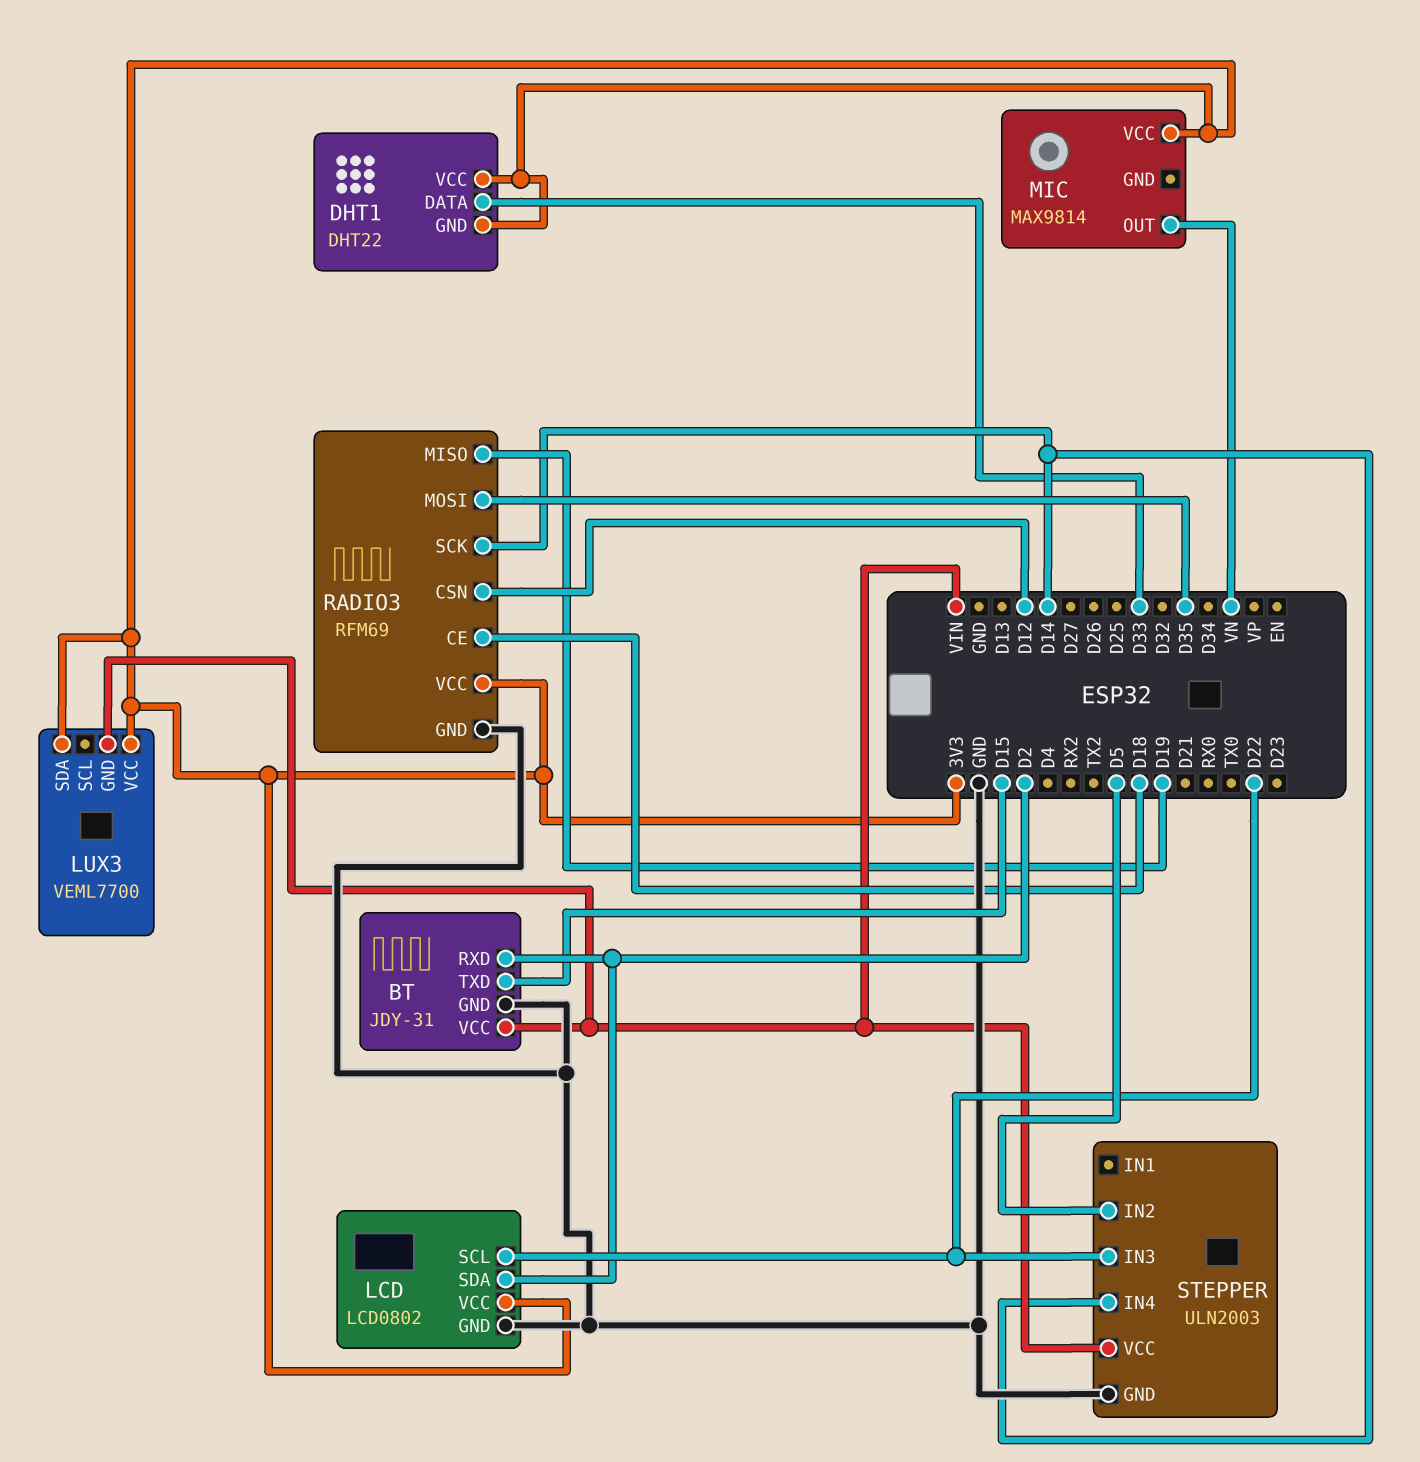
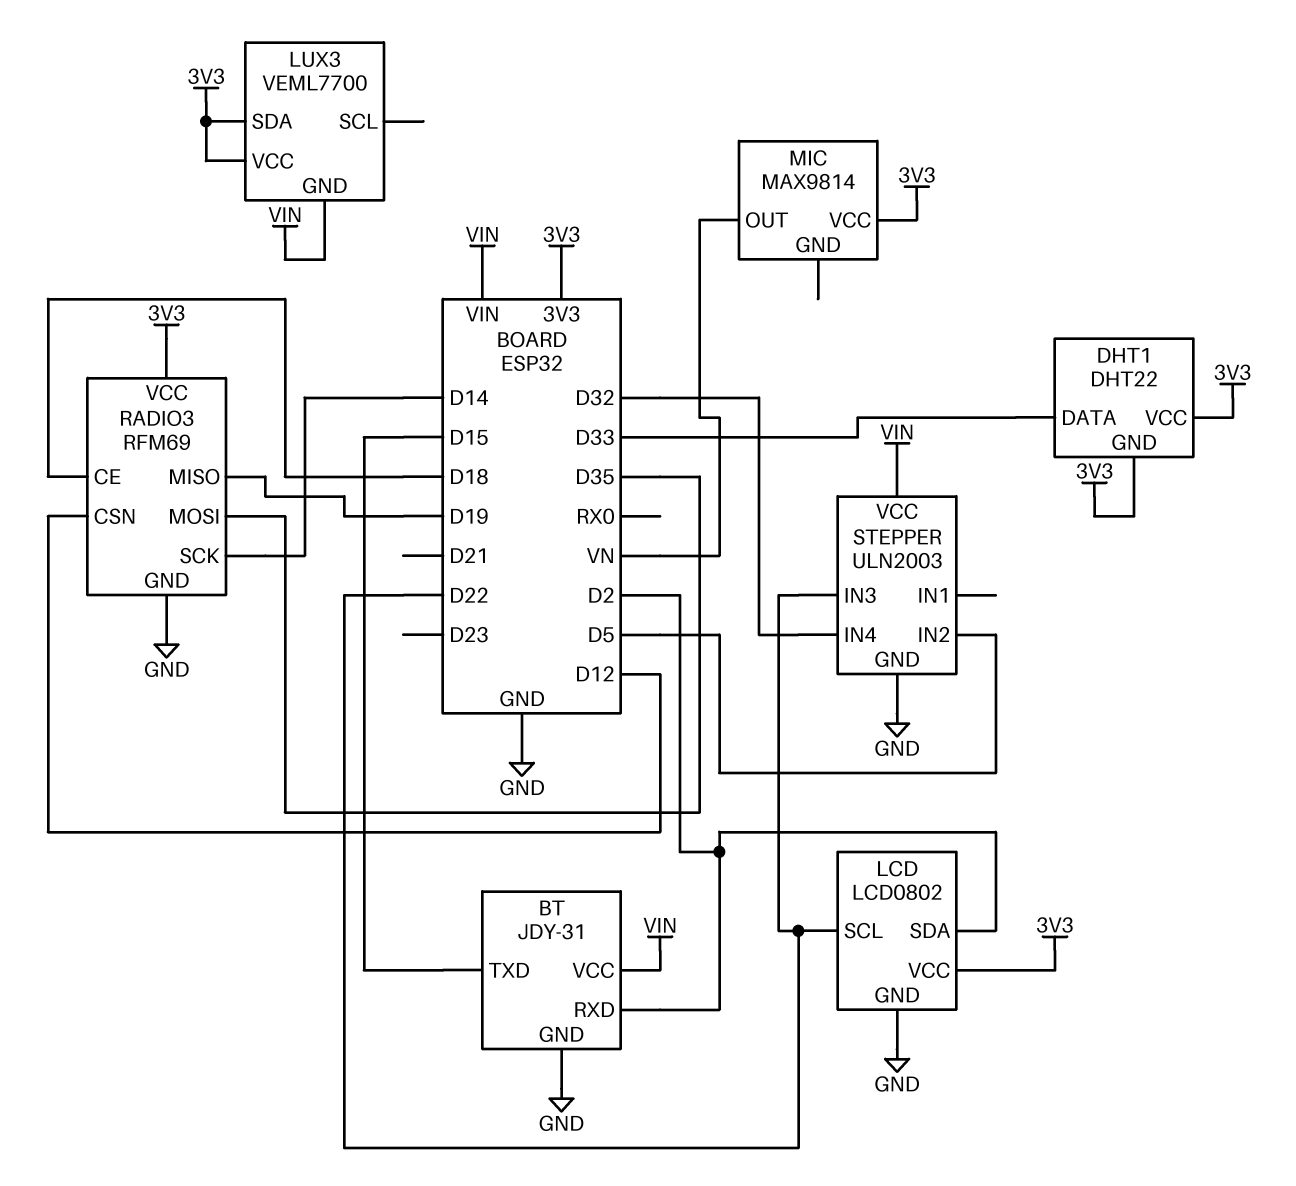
STEPPER pin IN4: D14 -> D32

